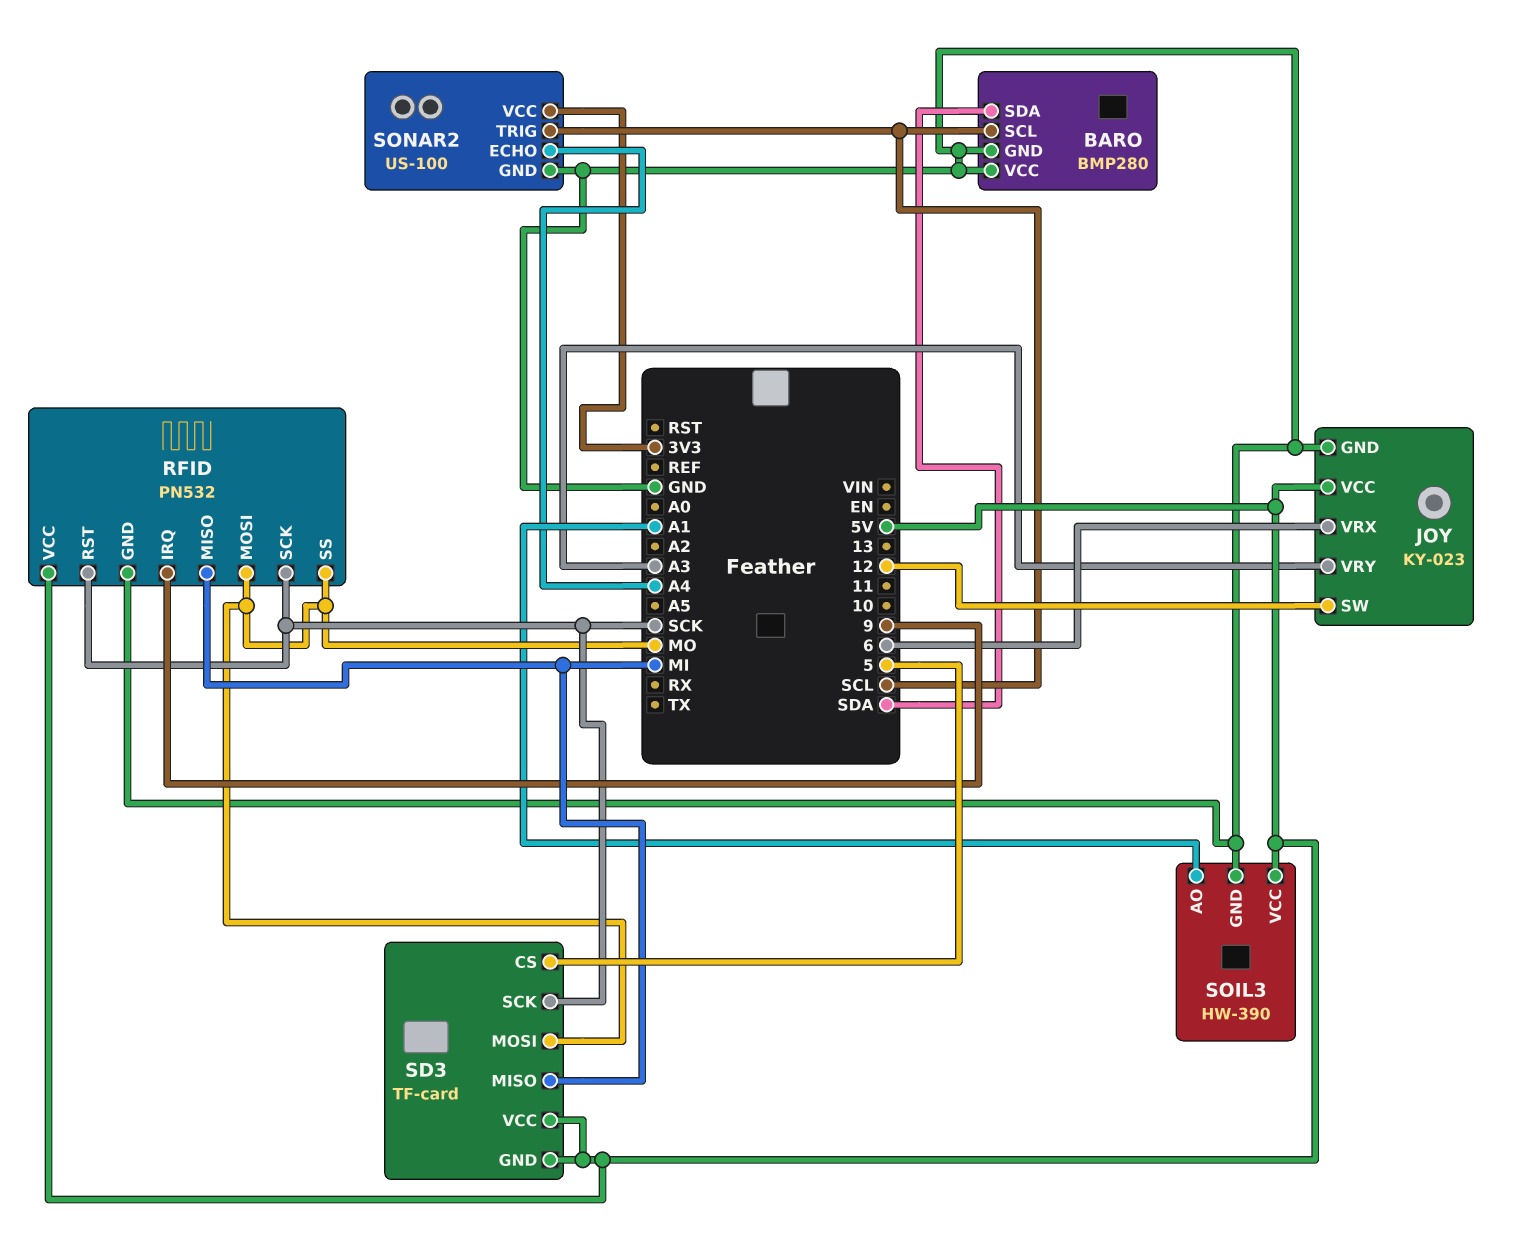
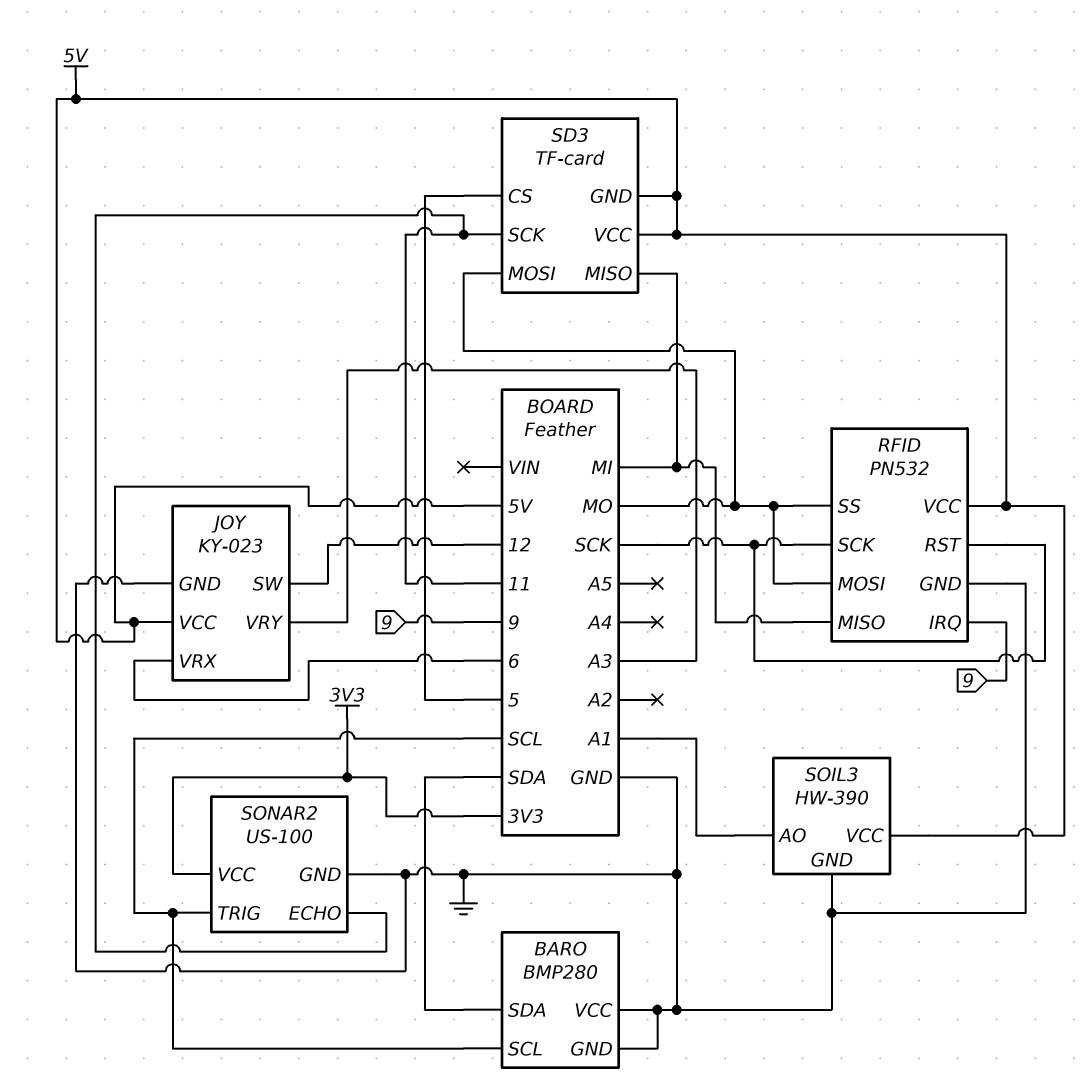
SD3 pin SCK: SCK -> 11
SONAR2 pin ECHO: A4 -> 11

